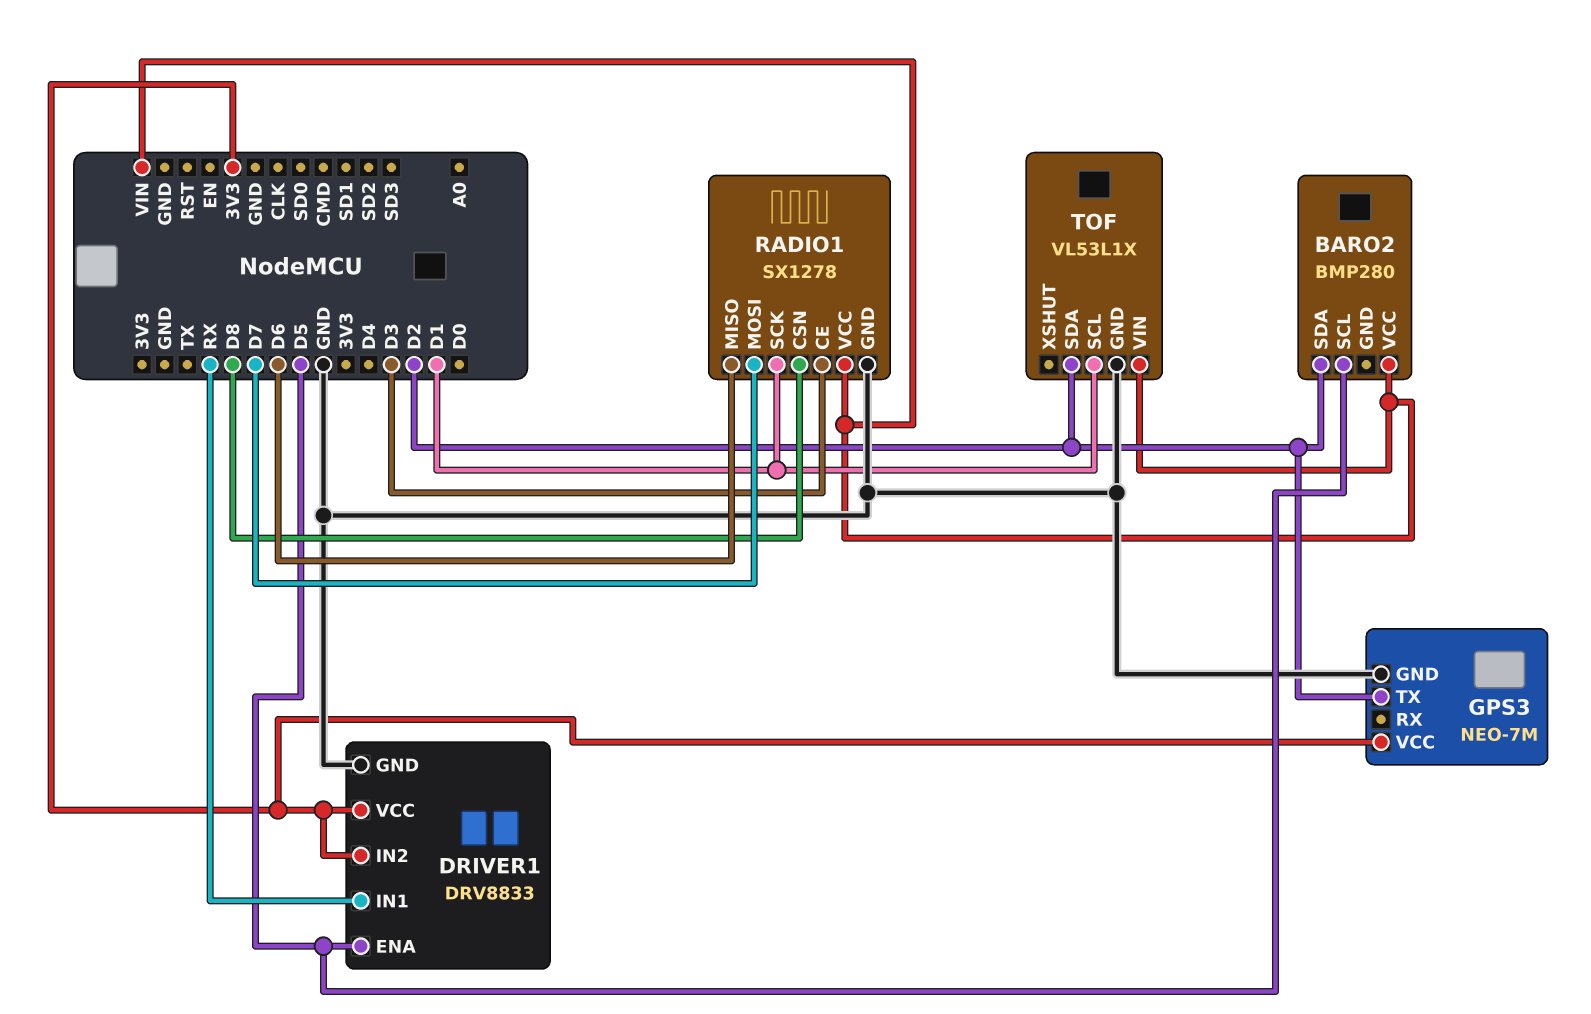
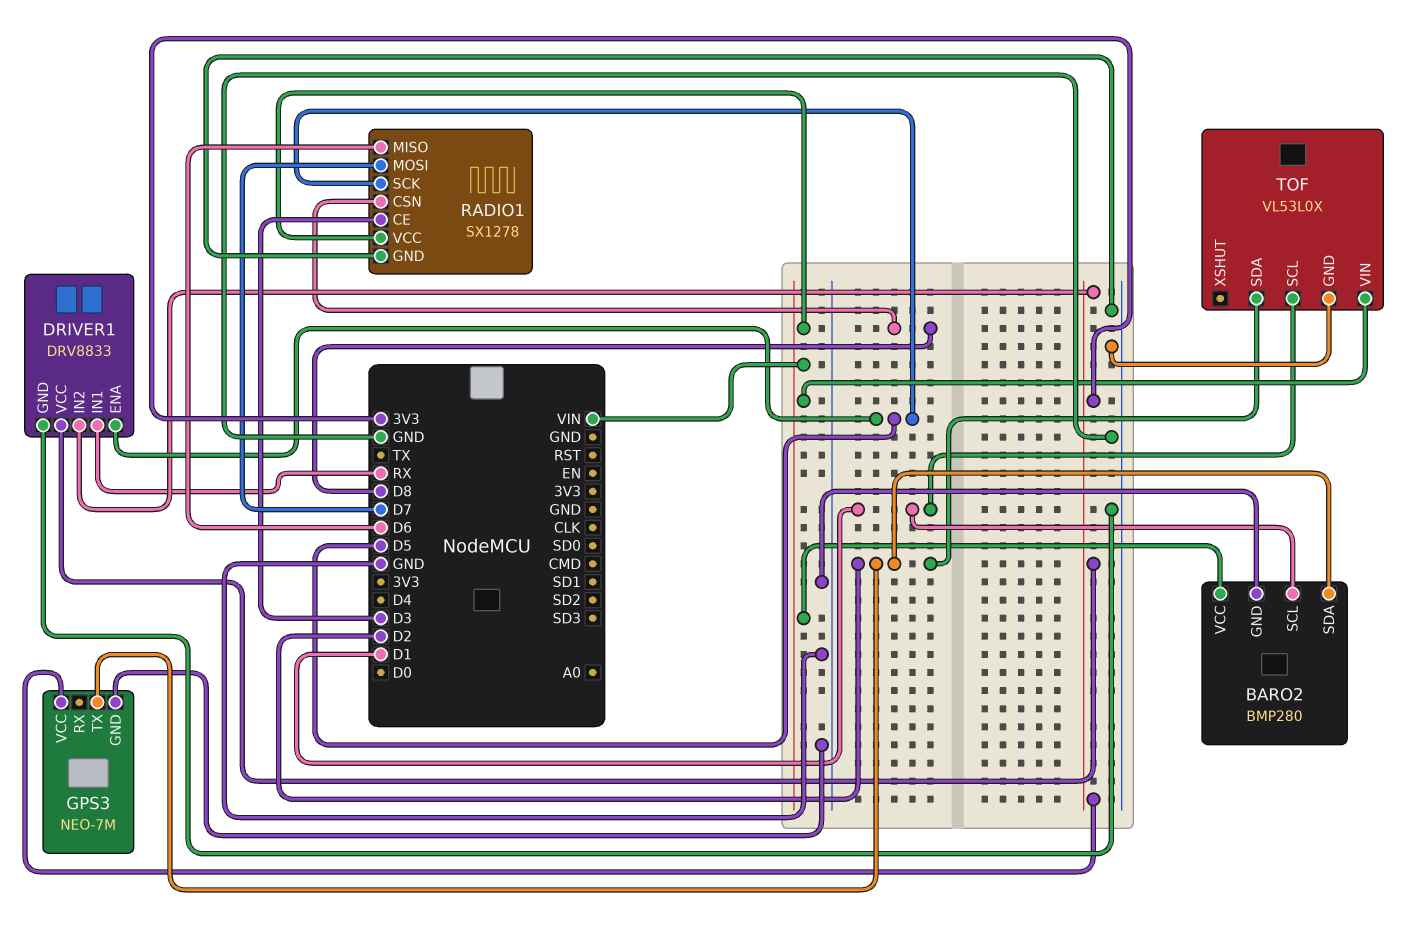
BARO2 pin GND: none -> GND
BARO2 pin SCL: D5 -> D1
RADIO1 pin SCK: D1 -> D5
TOF: VL53L1X -> VL53L0X

